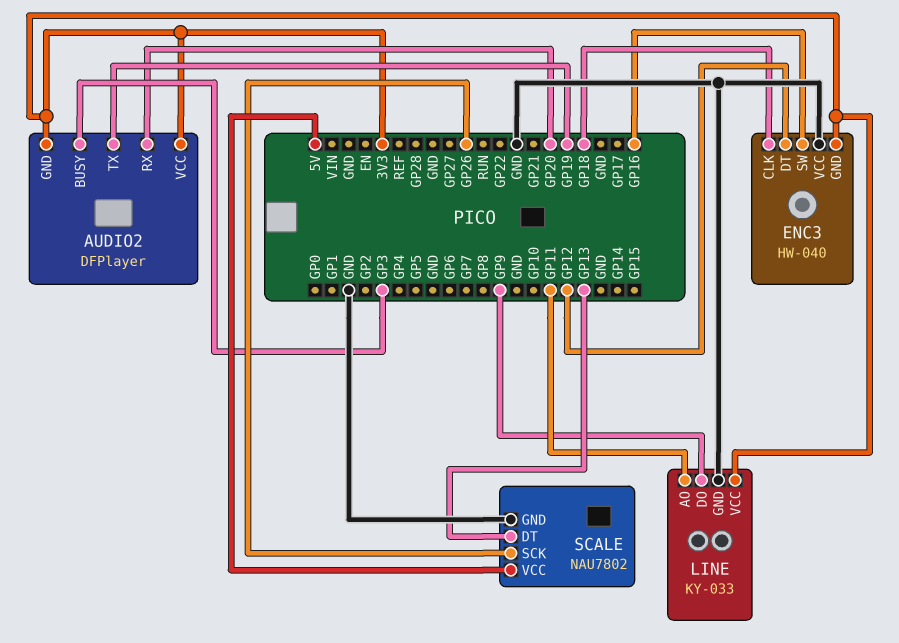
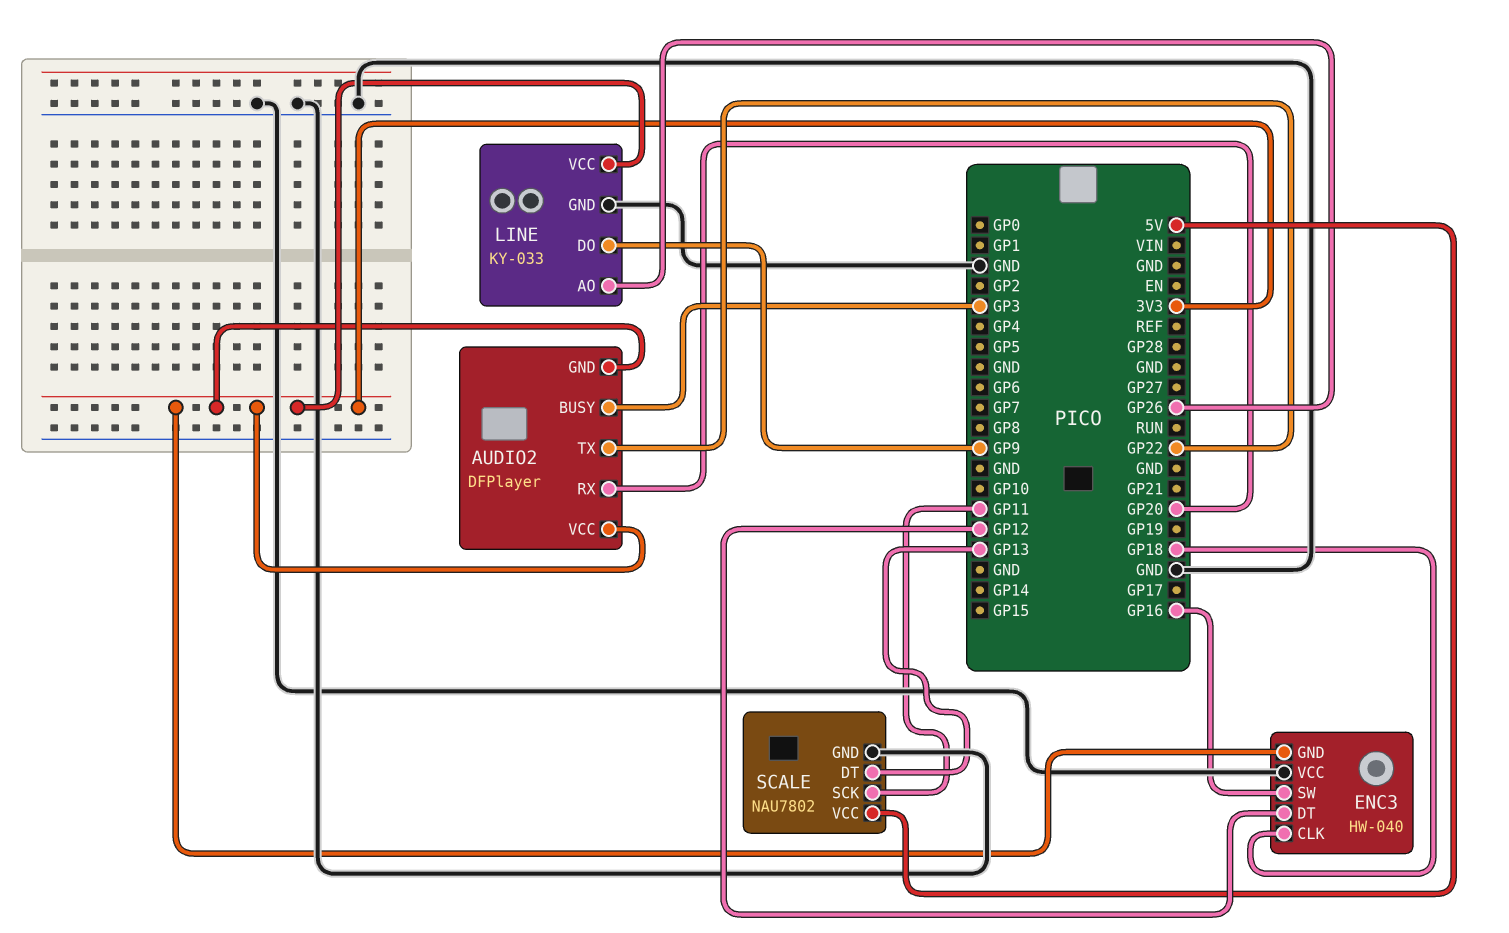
AUDIO2 pin TX: GP19 -> GP22
LINE pin AO: GP11 -> GP26
SCALE pin SCK: GP26 -> GP11

